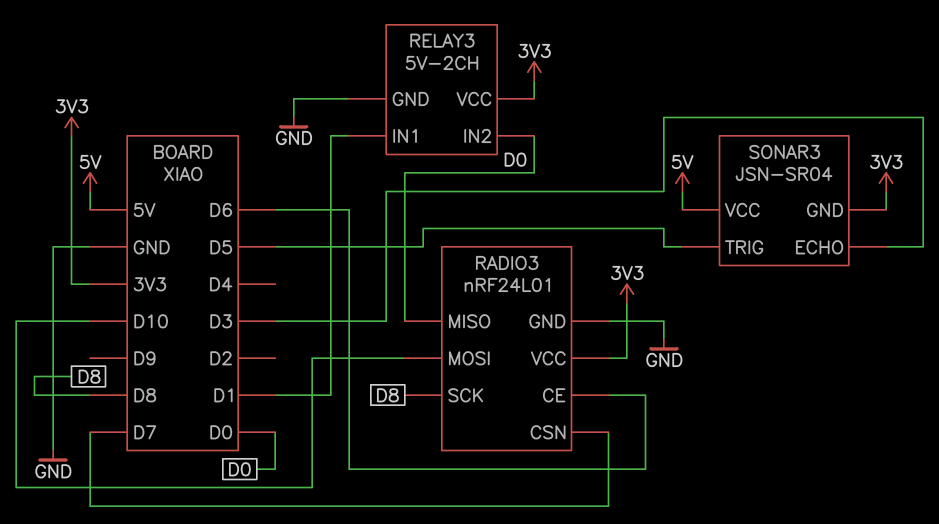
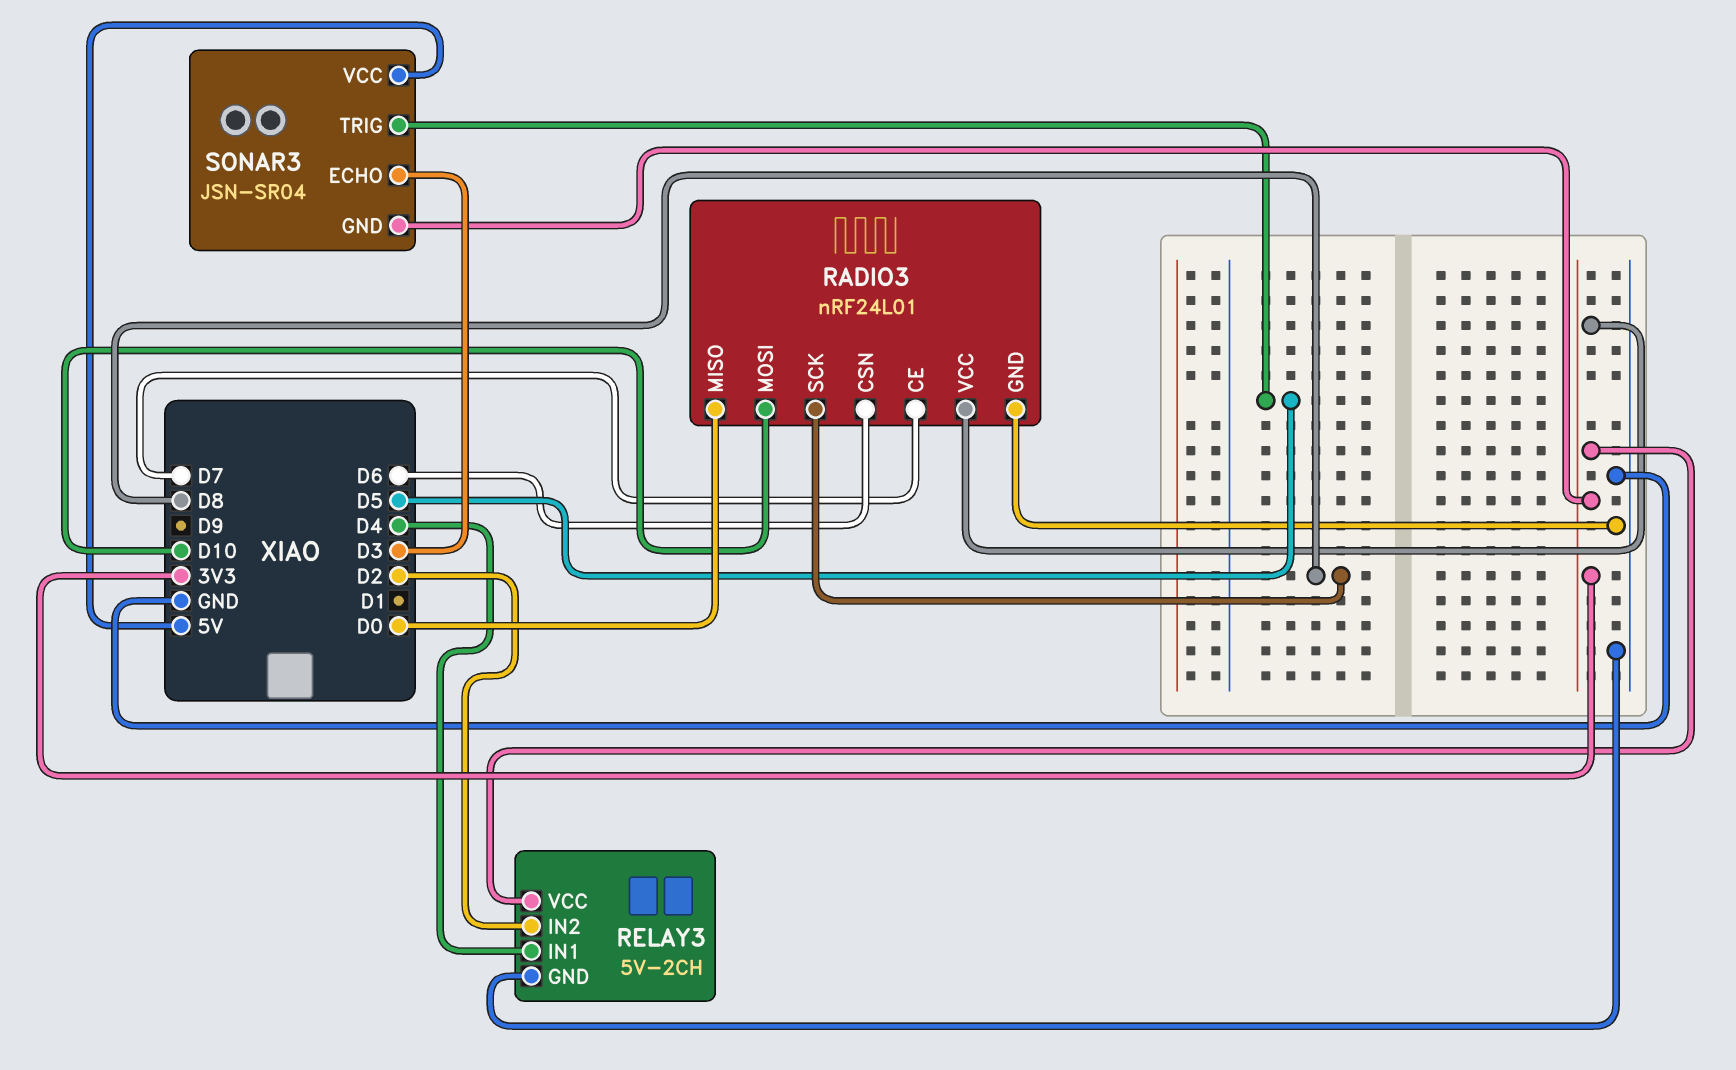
RADIO3 pin CE: D6 -> D7
RADIO3 pin CSN: D7 -> D6
RELAY3 pin IN1: D1 -> D4
RELAY3 pin IN2: D0 -> D2

